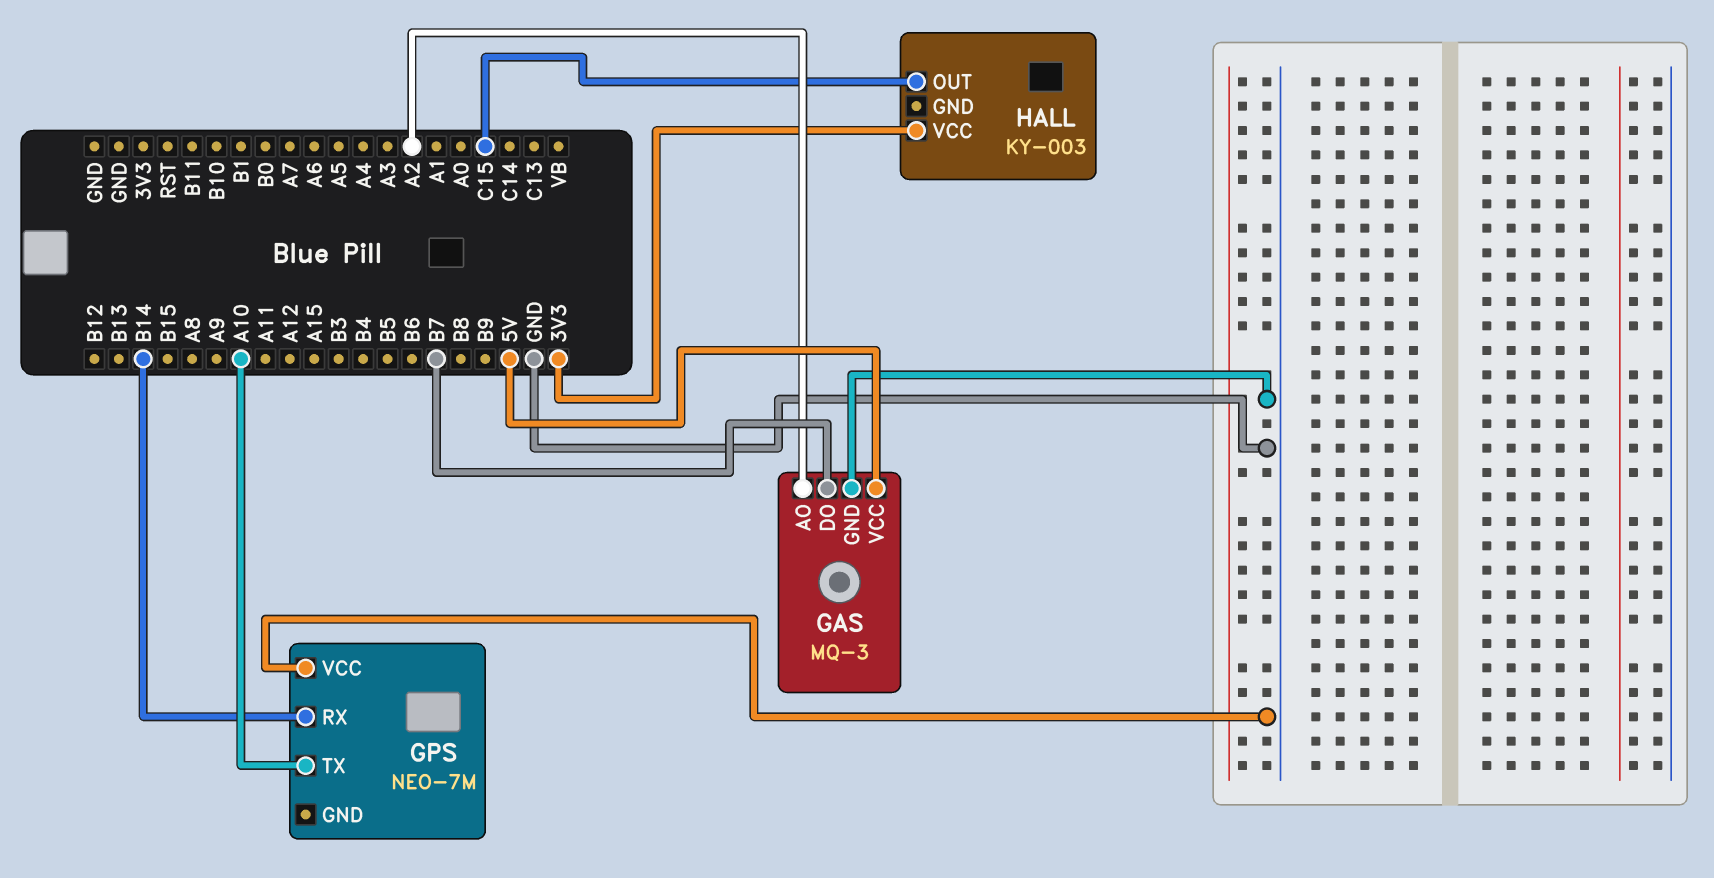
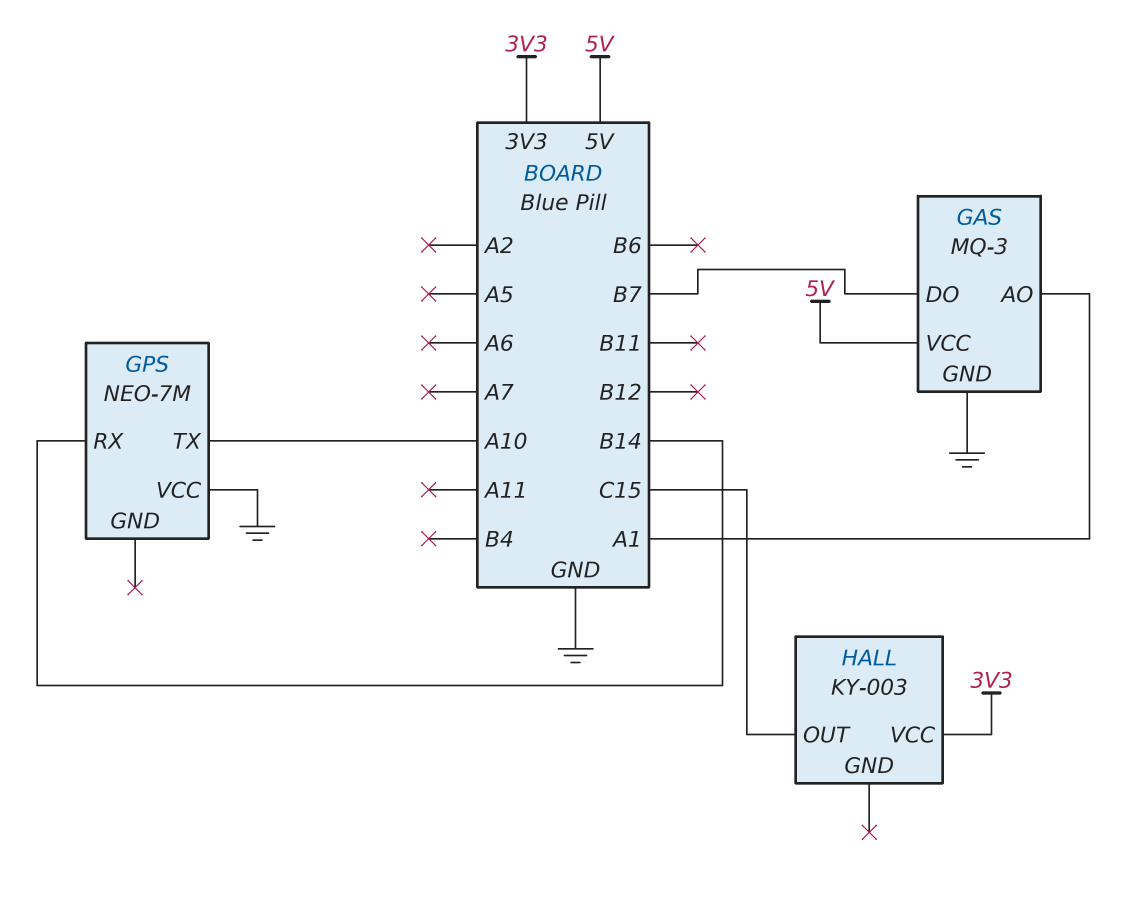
GAS pin AO: A2 -> A1

